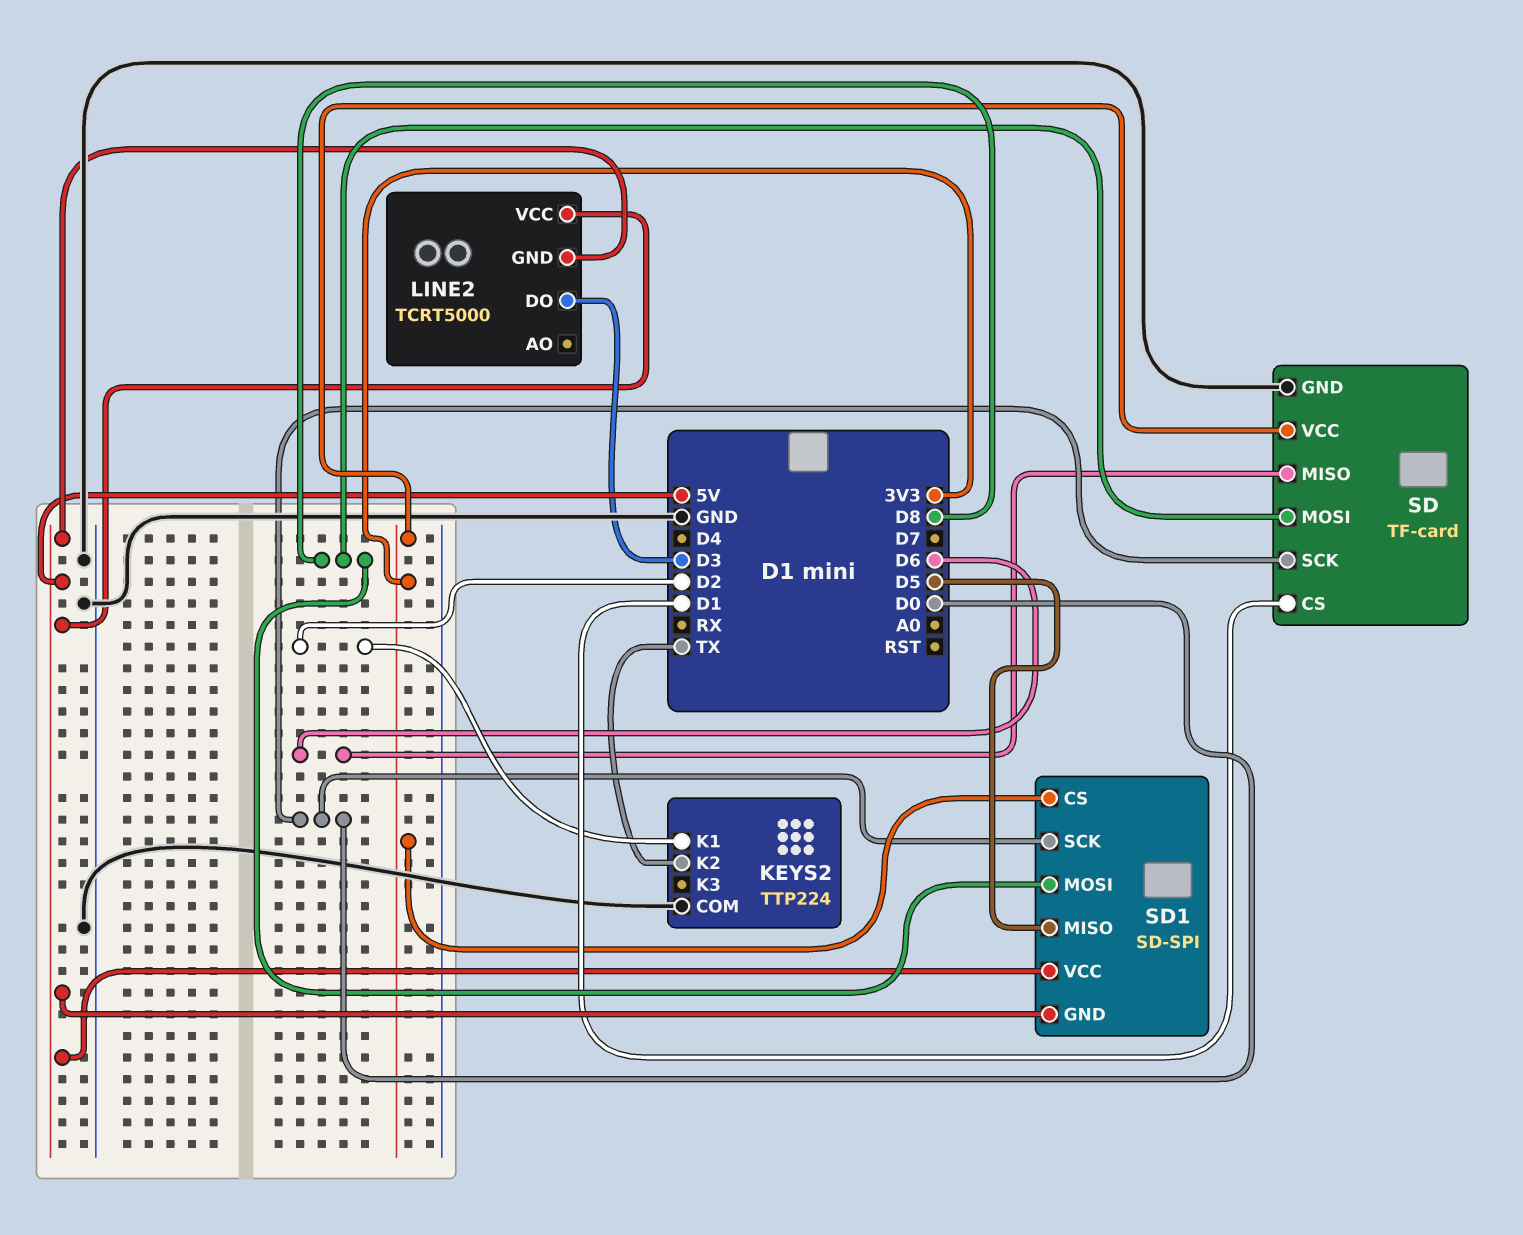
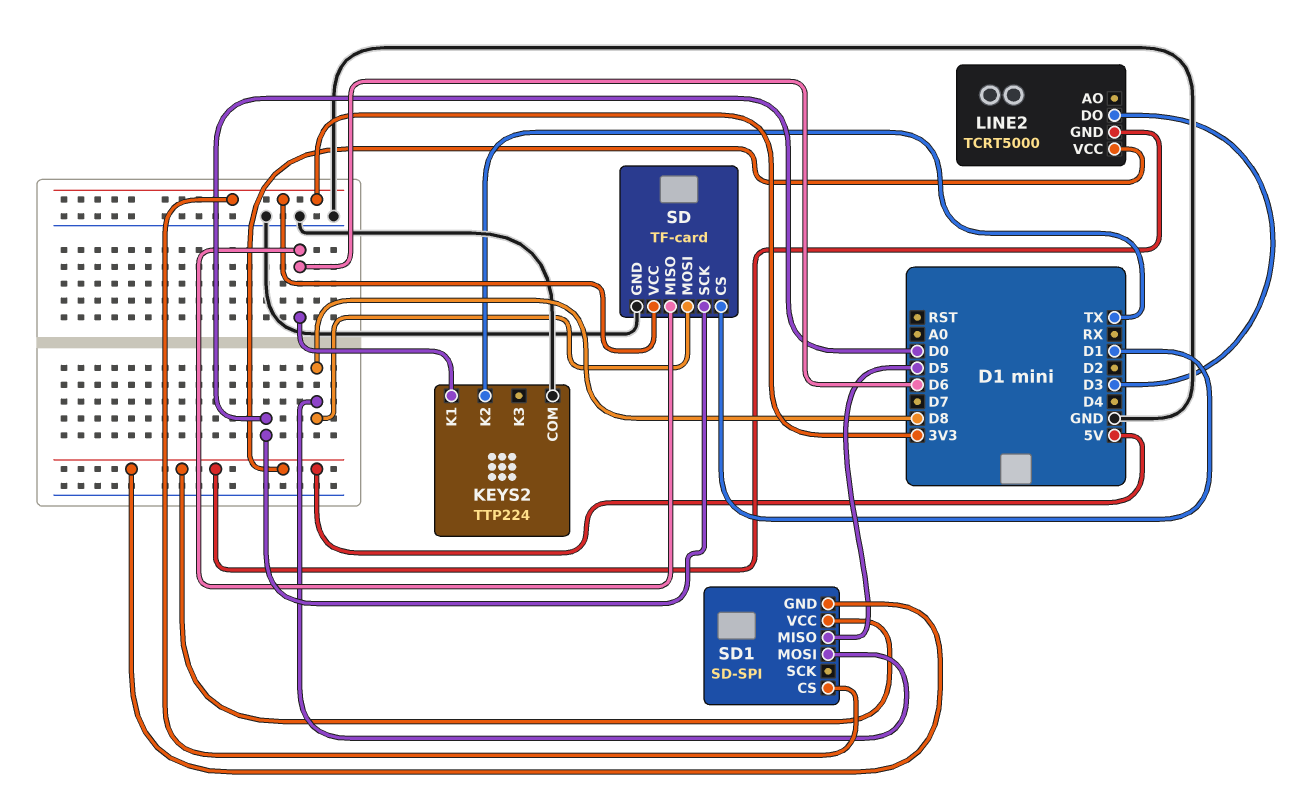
KEYS2 pin K1: D2 -> D6
SD1 pin SCK: D0 -> none

